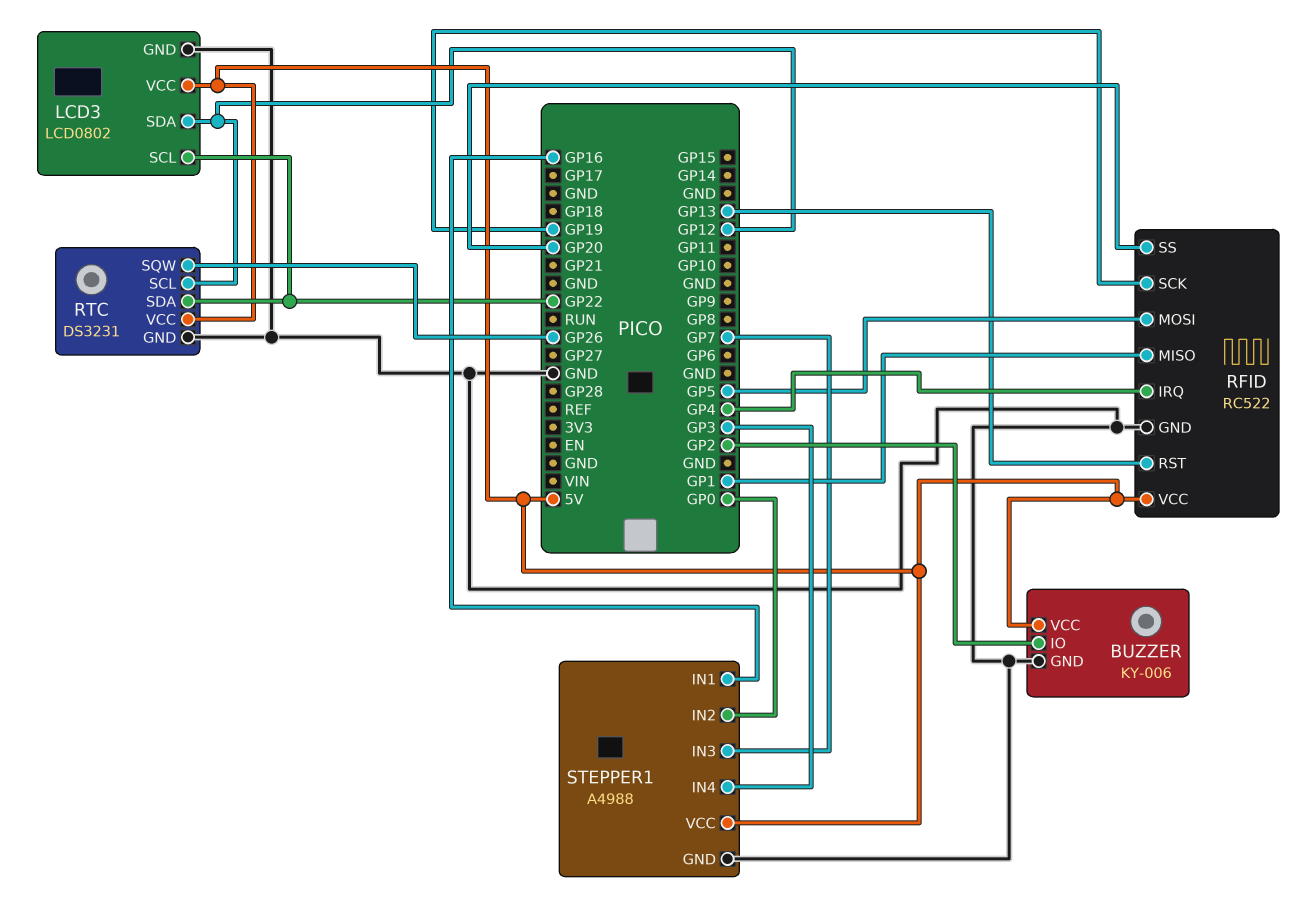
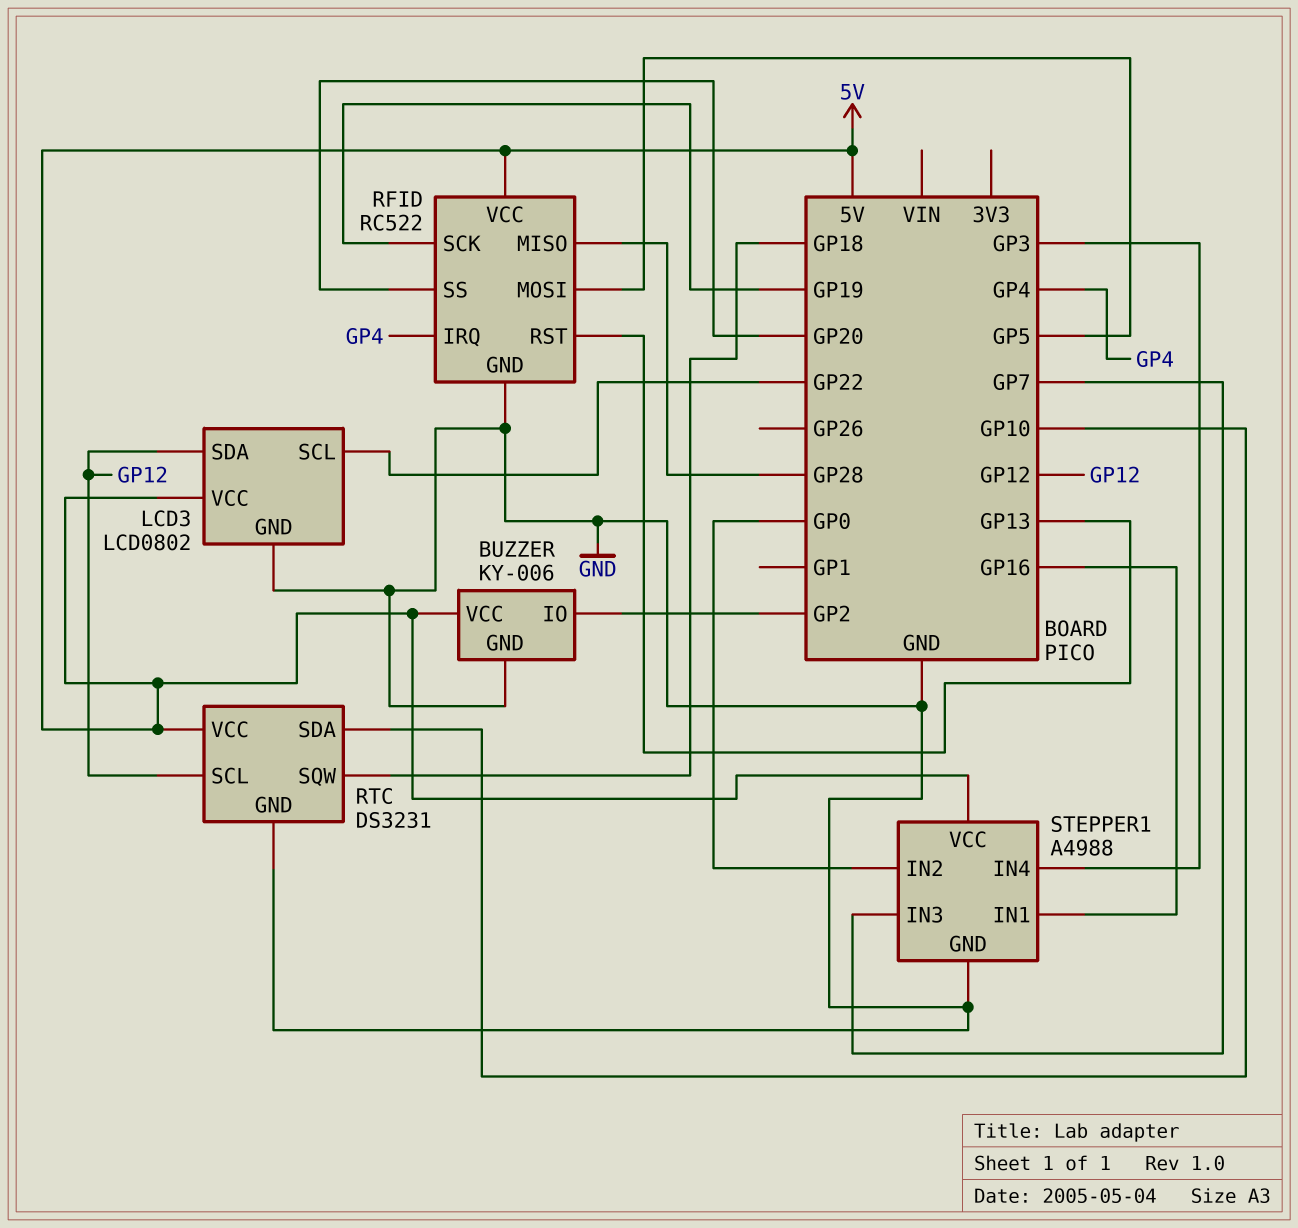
RFID pin MISO: GP1 -> GP28
RTC pin SDA: GP22 -> GP10
RTC pin SQW: GP26 -> GP18

